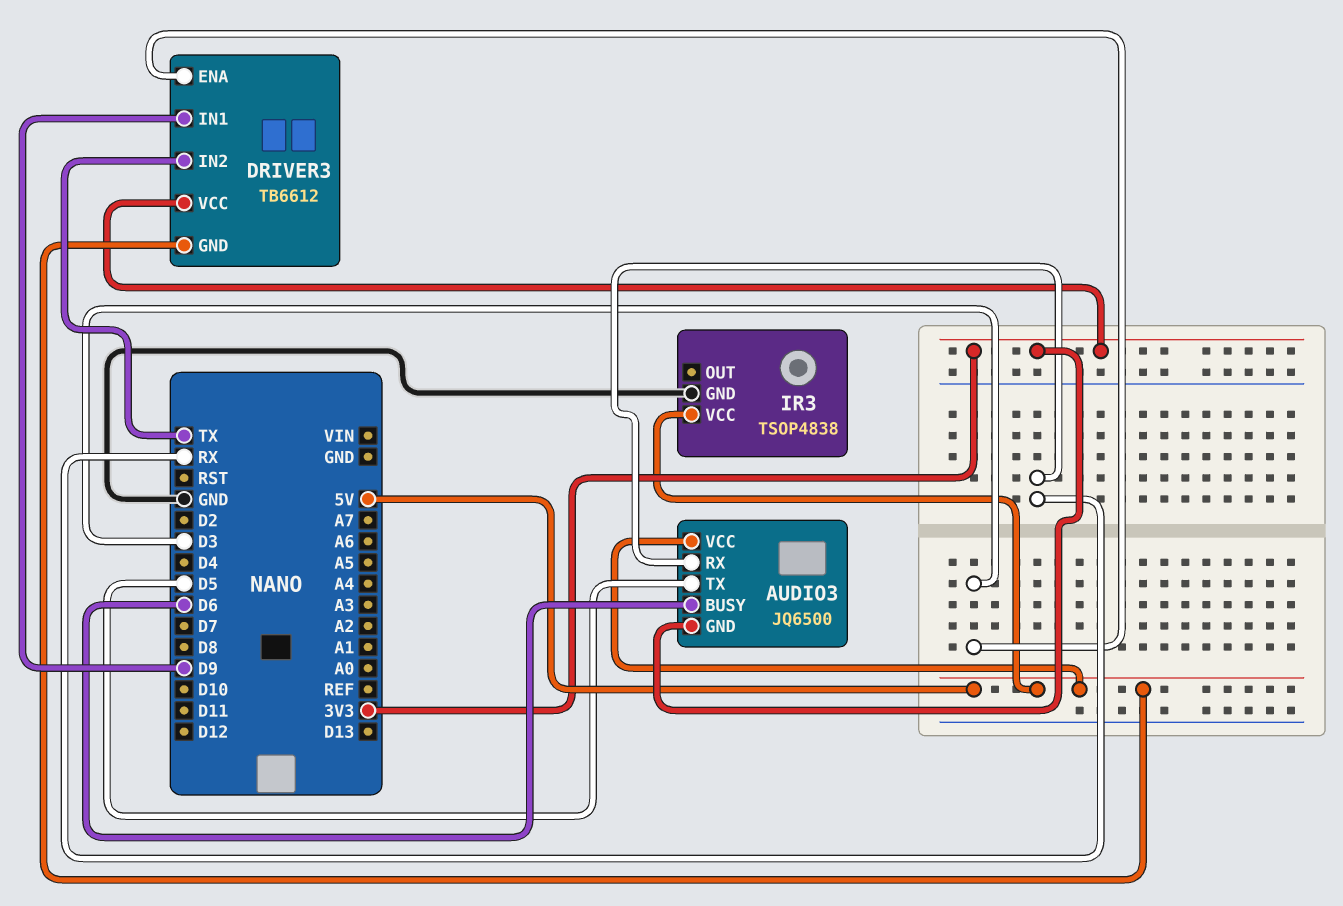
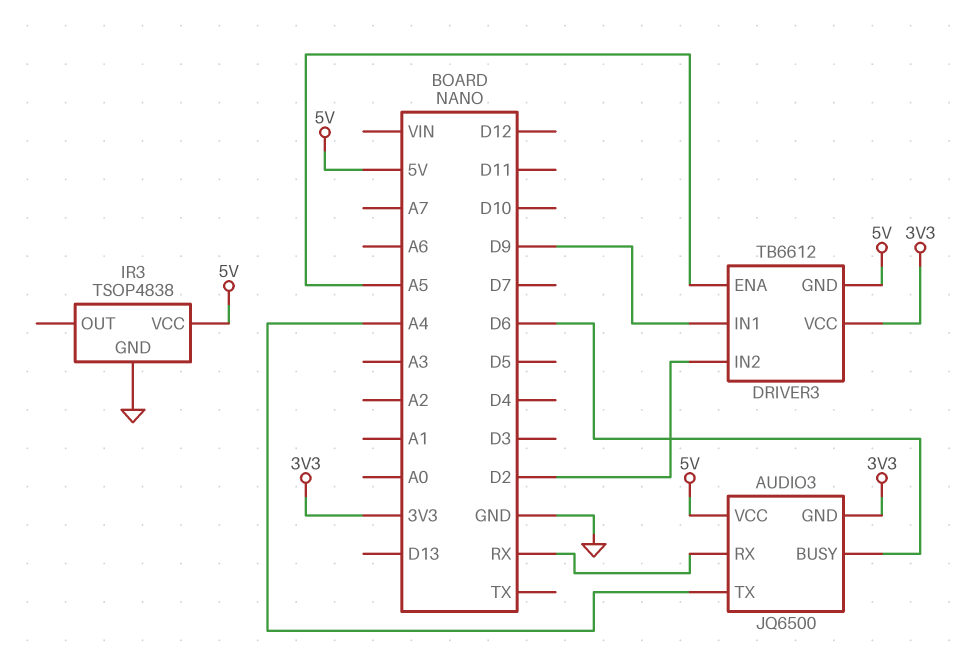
AUDIO3 pin TX: D5 -> A4
DRIVER3 pin ENA: D3 -> A5
DRIVER3 pin IN2: TX -> D2

